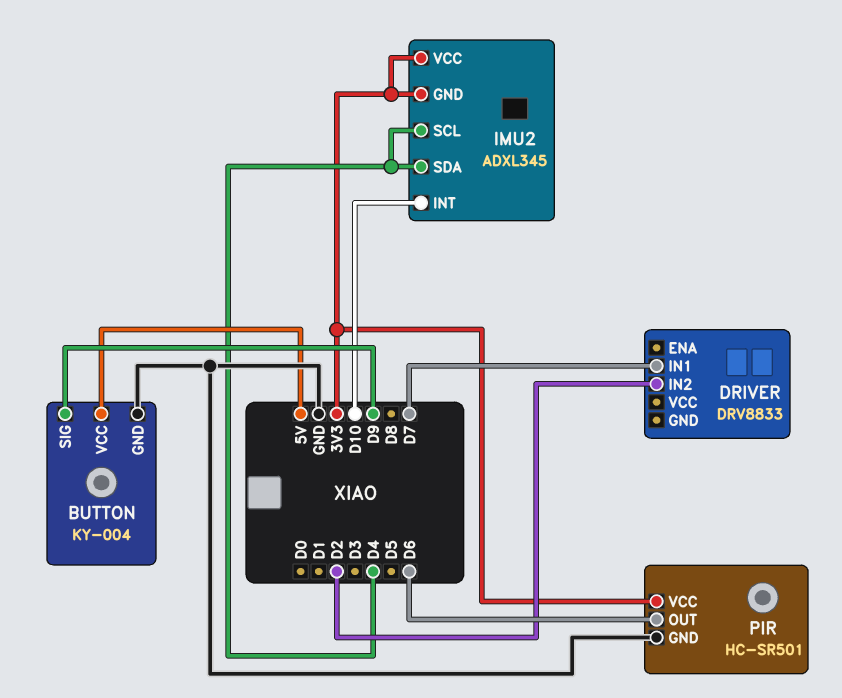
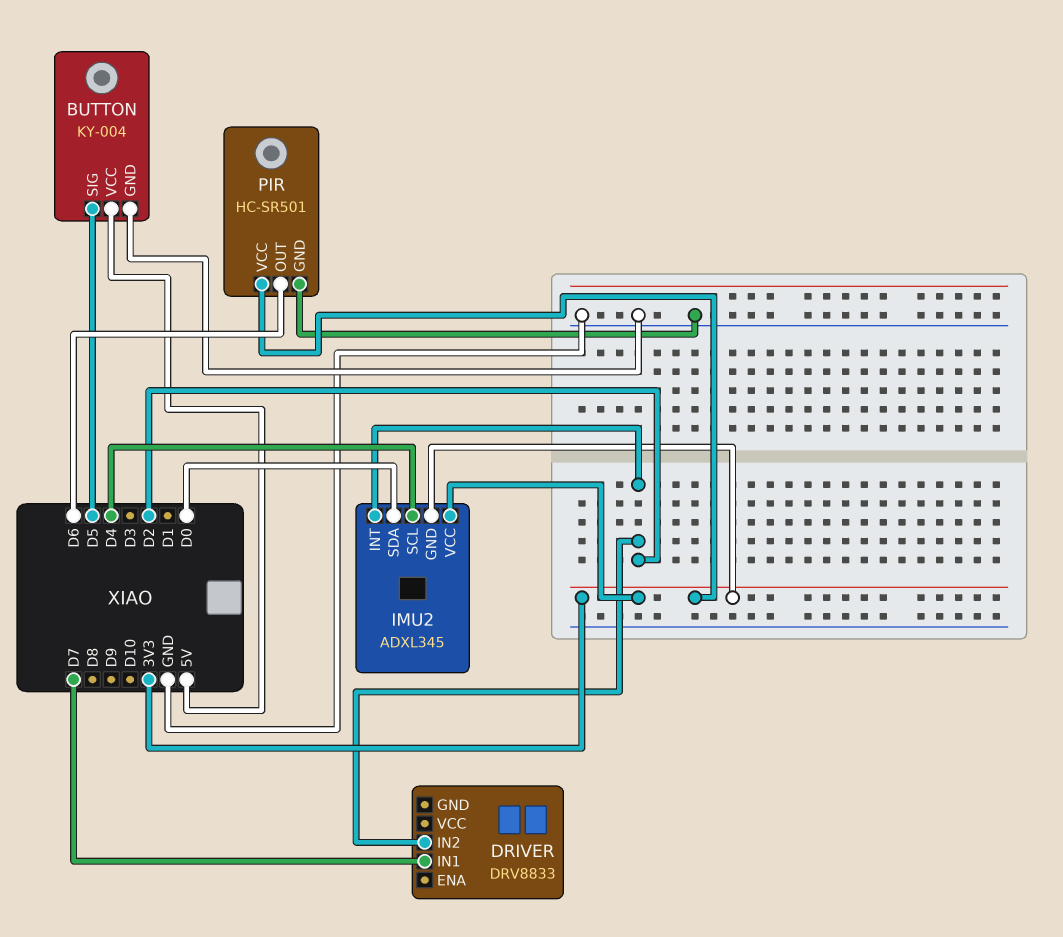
BUTTON pin SIG: D9 -> D5
IMU2 pin INT: D10 -> D2
IMU2 pin SDA: D4 -> D0

